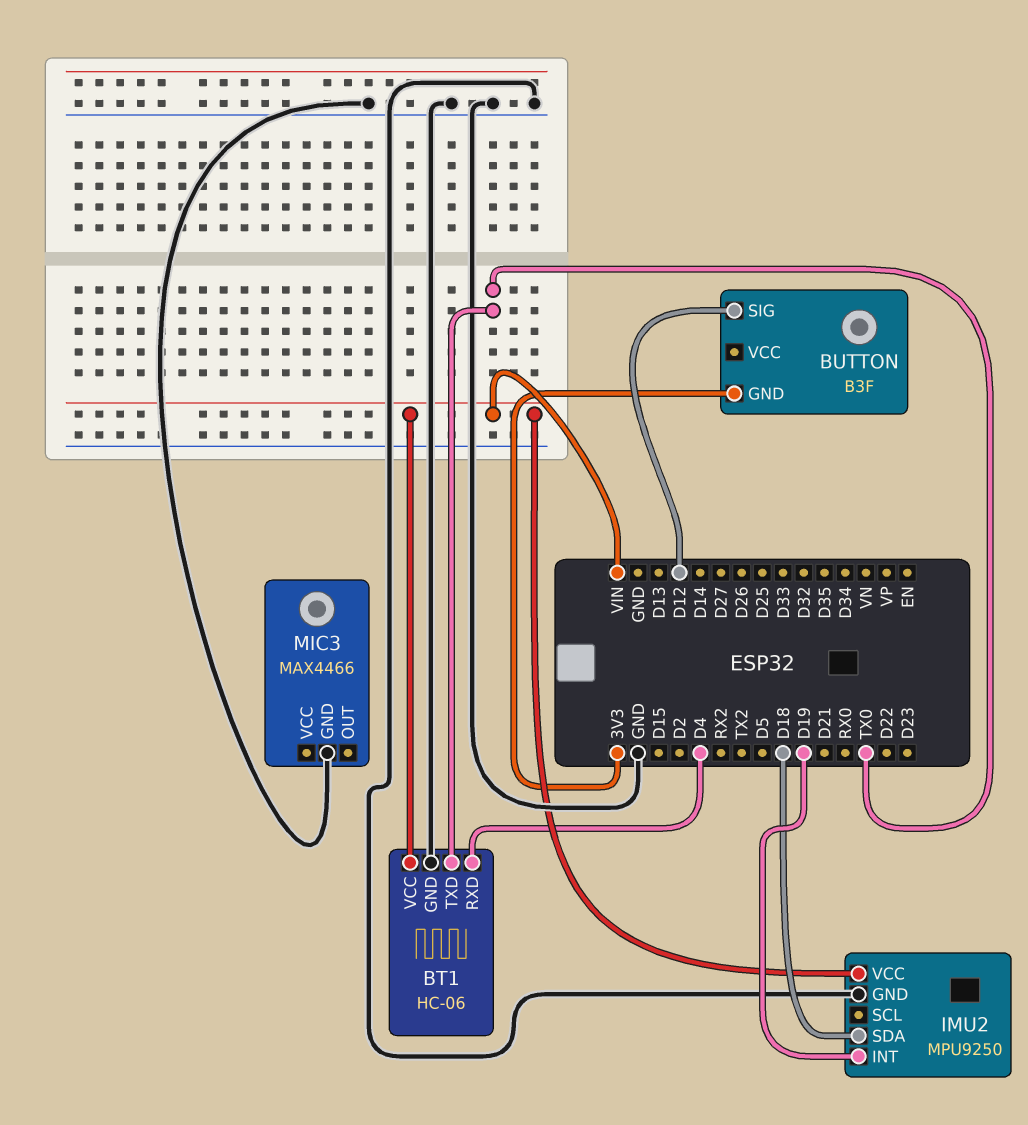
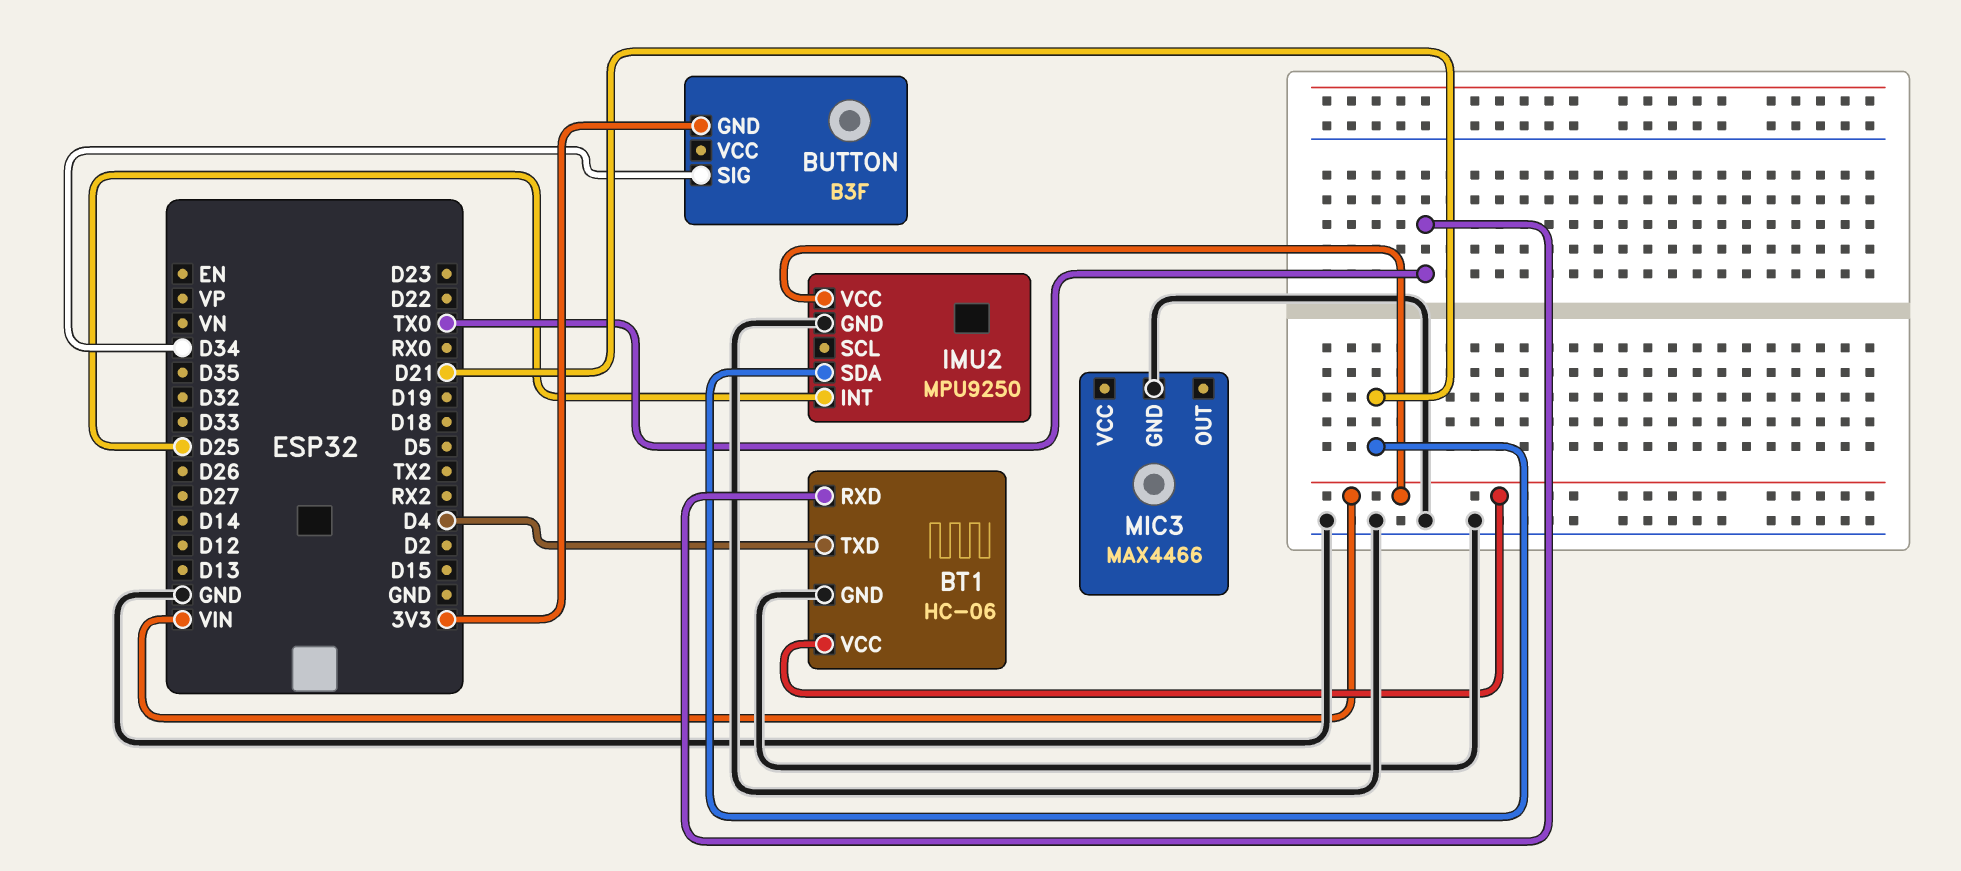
BT1 pin RXD: D4 -> TX0
BT1 pin TXD: TX0 -> D4
BUTTON pin SIG: D12 -> D34
IMU2 pin INT: D19 -> D25
IMU2 pin SDA: D18 -> D21

